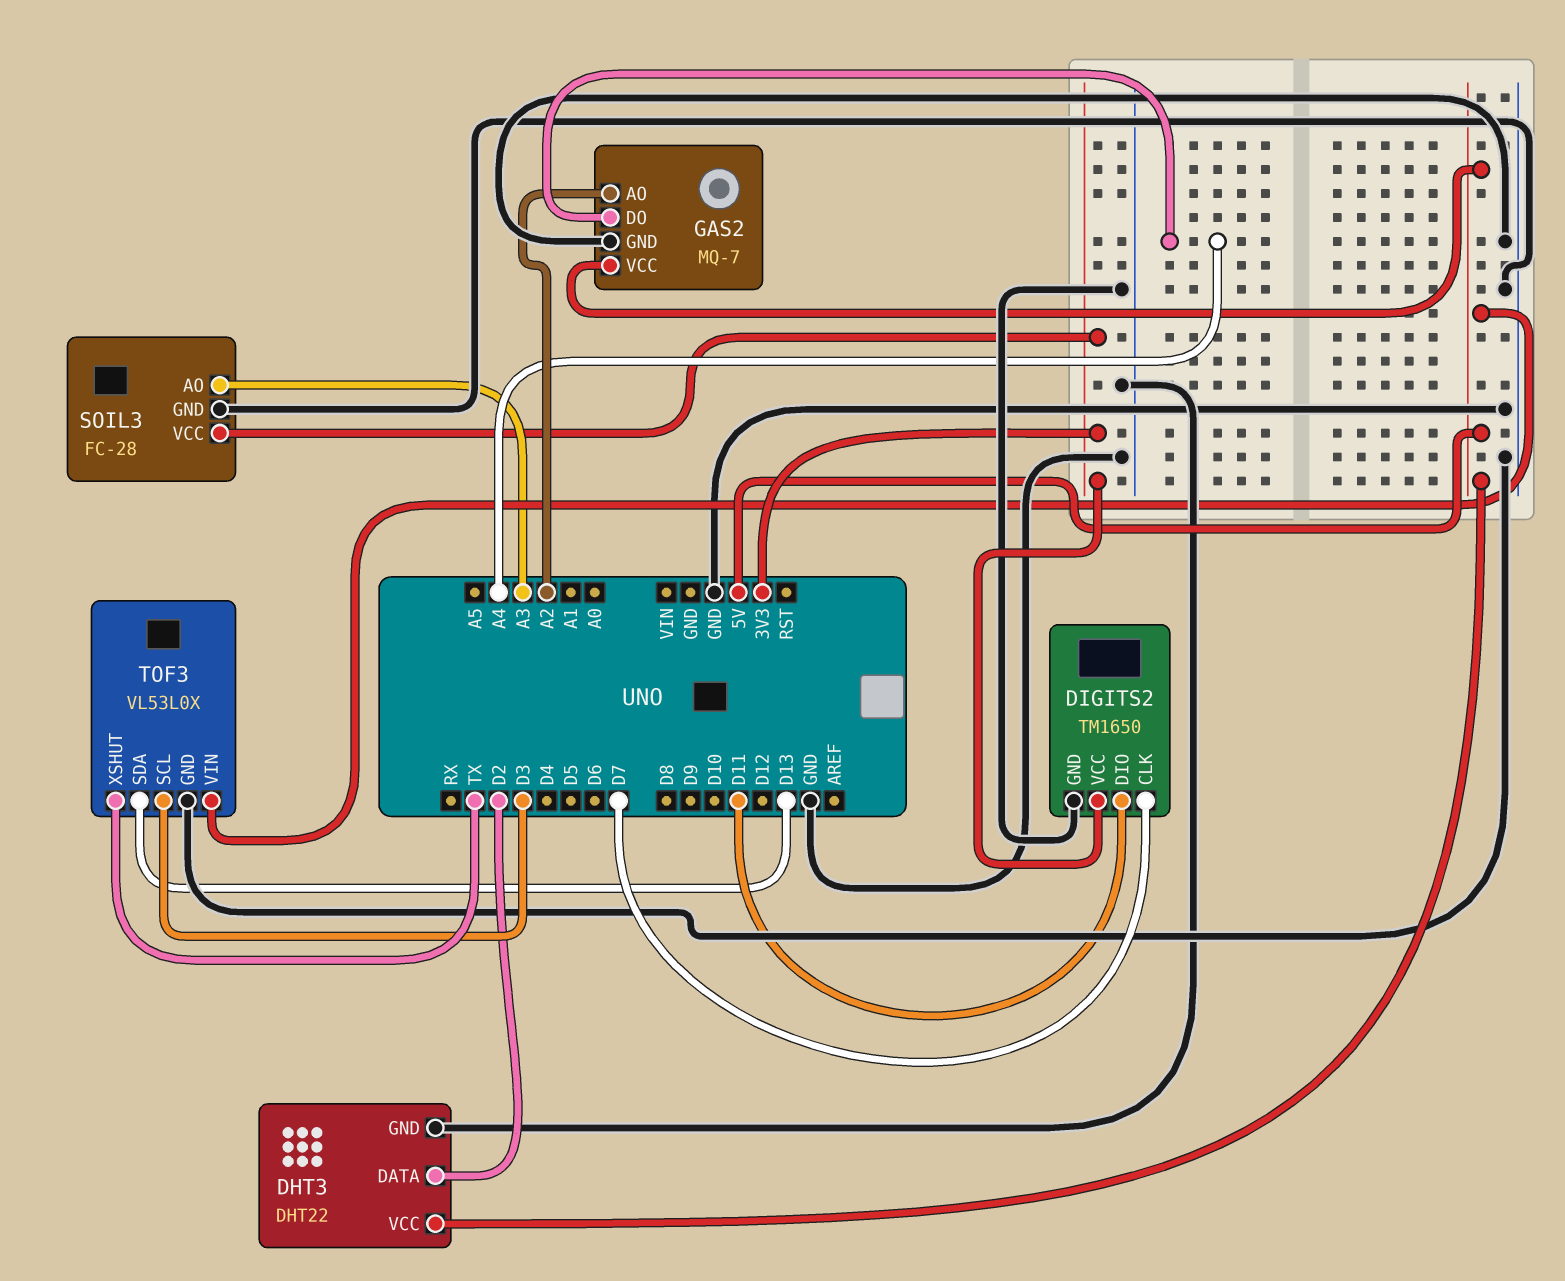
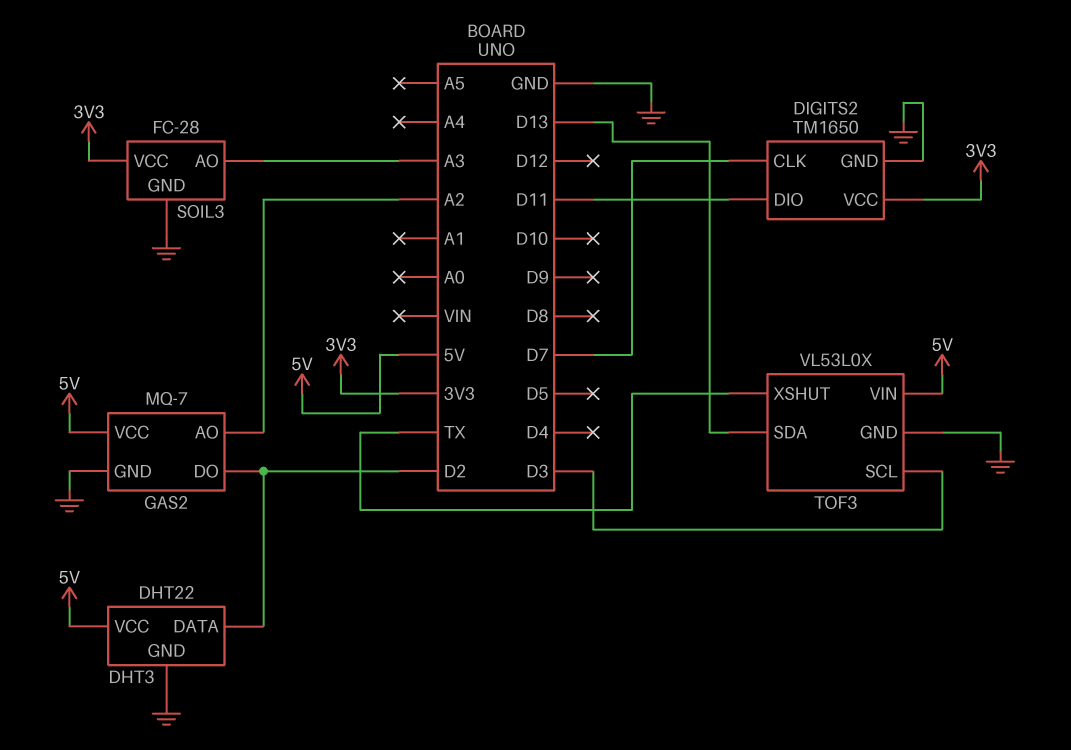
GAS2 pin DO: A4 -> D2

